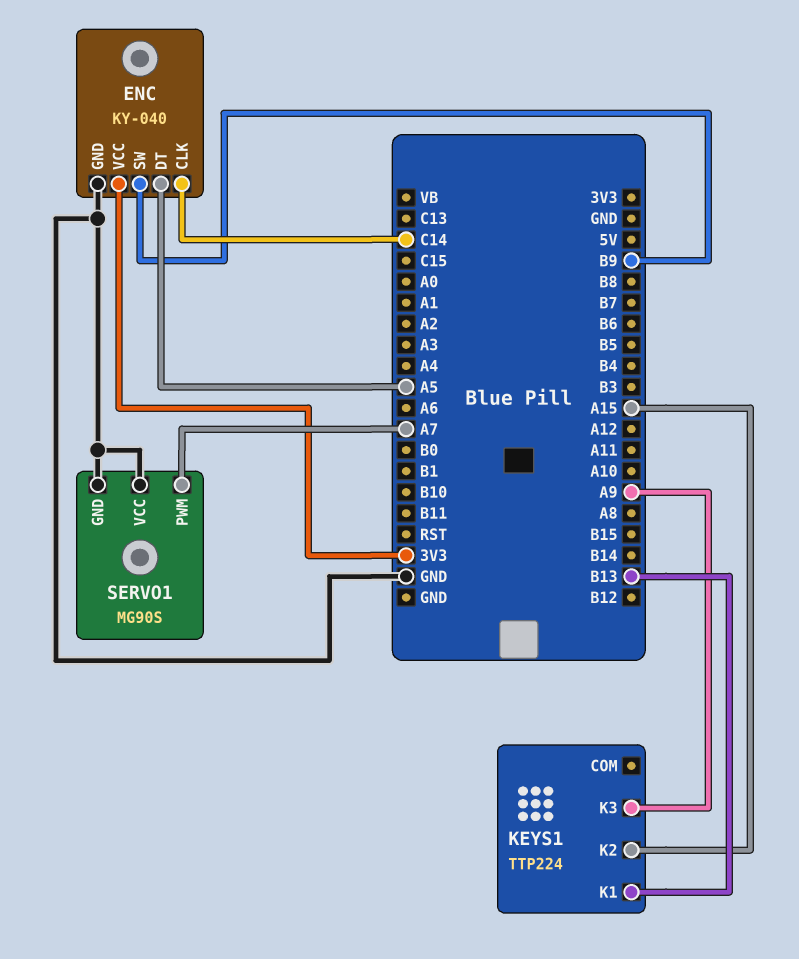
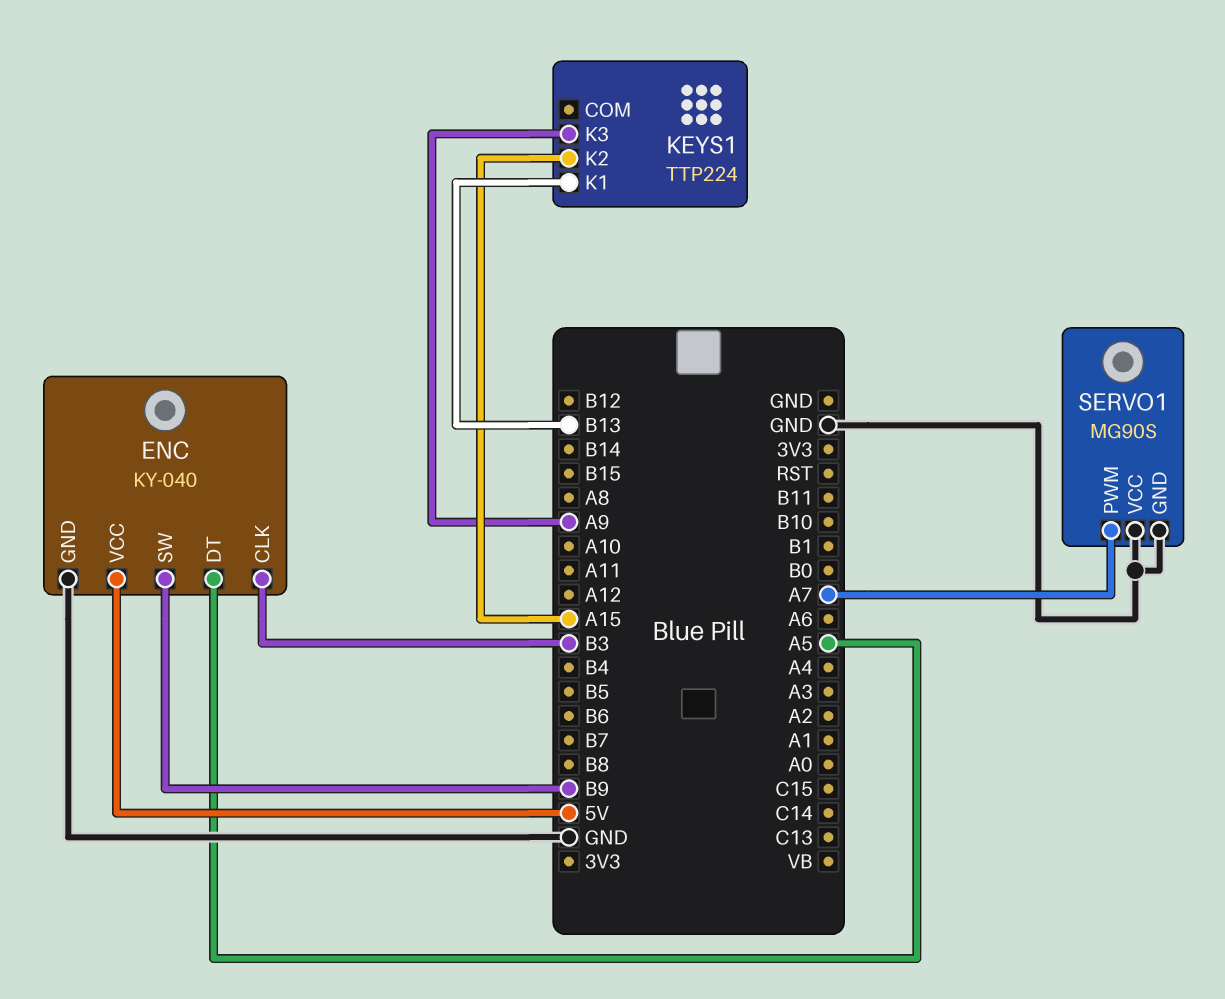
ENC pin CLK: C14 -> B3
ENC pin VCC: 3V3 -> 5V

